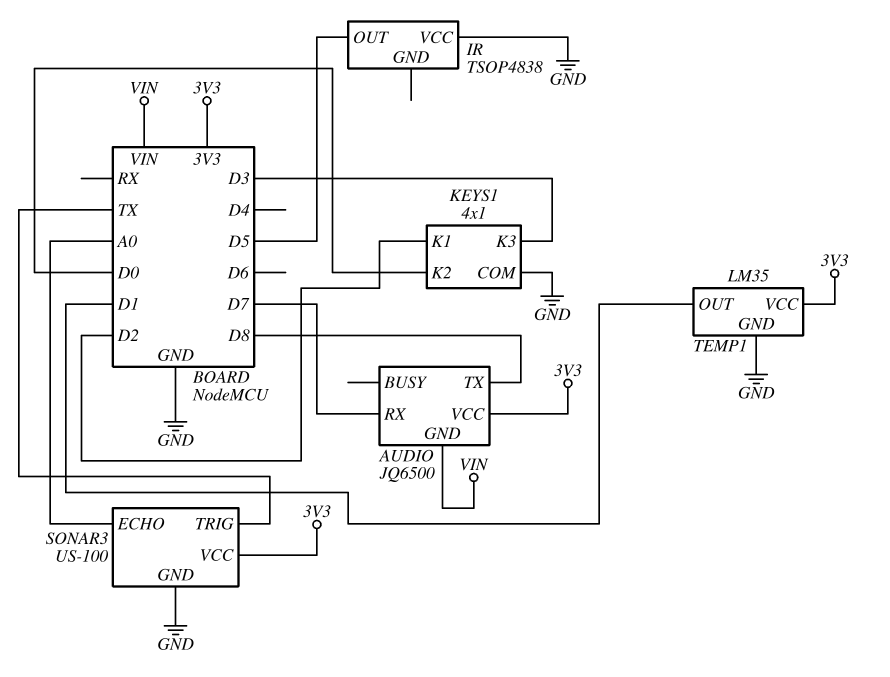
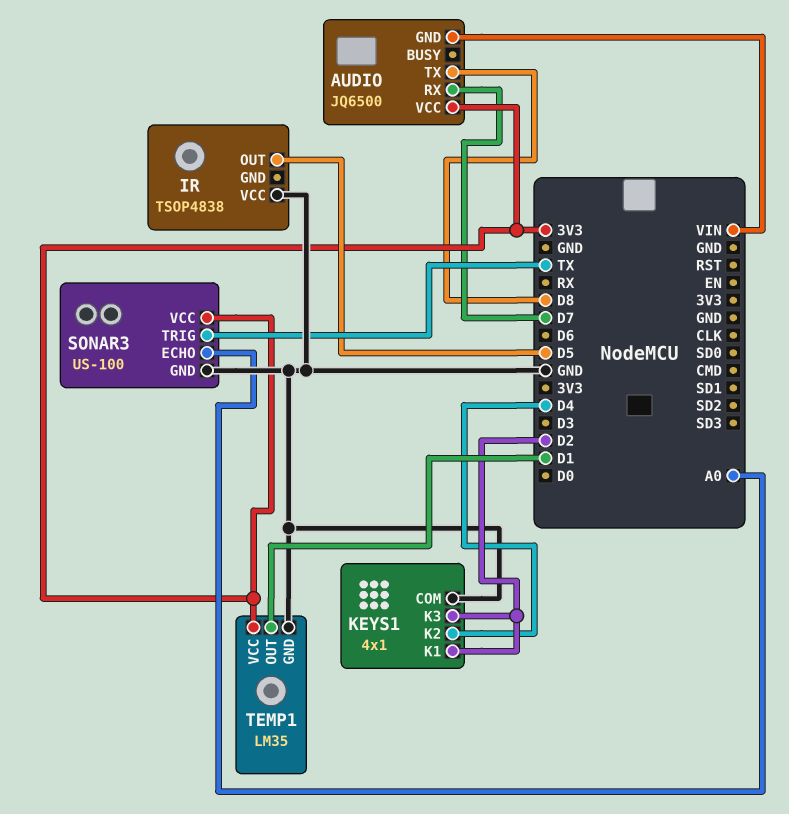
KEYS1 pin K2: D0 -> D4
KEYS1 pin K3: D3 -> D2

